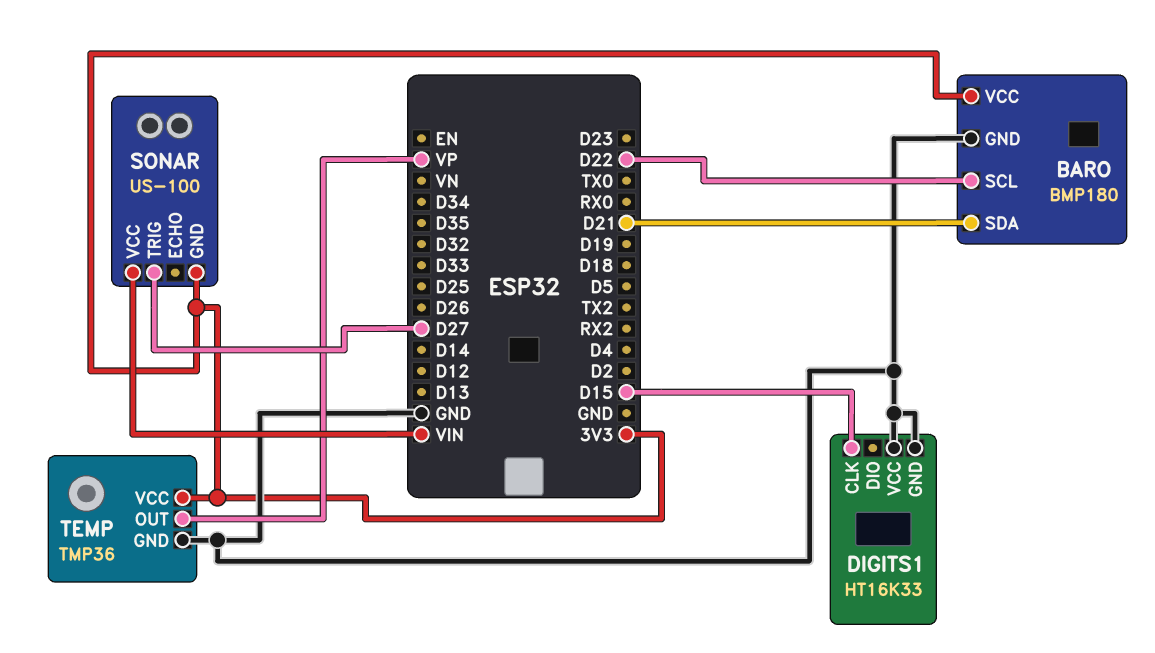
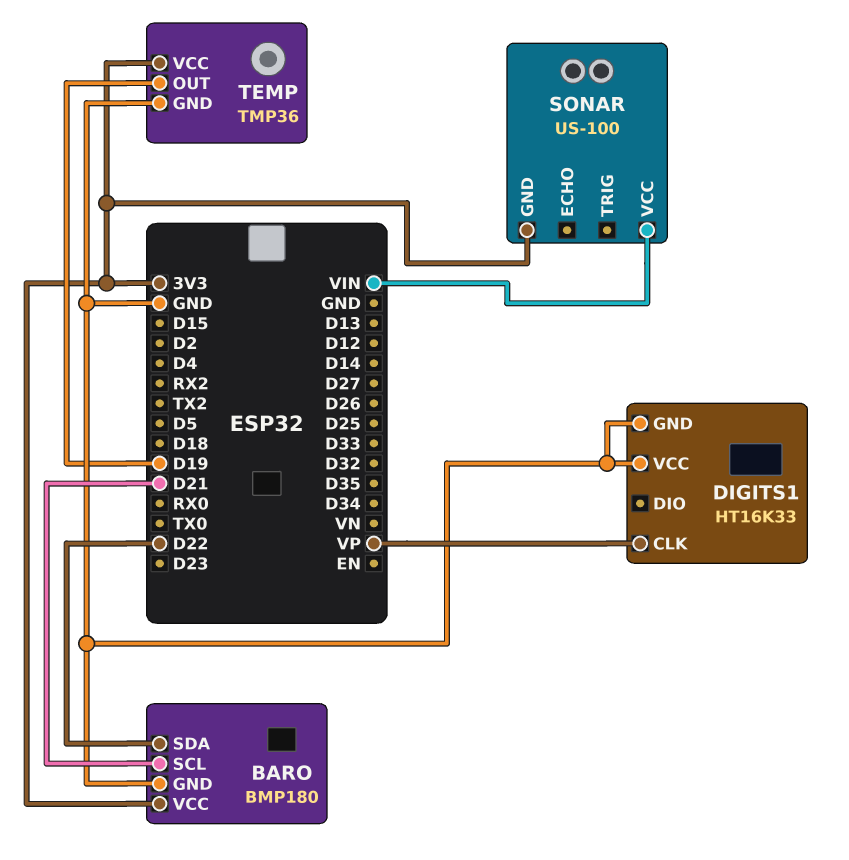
BARO pin SCL: D22 -> D21
BARO pin SDA: D21 -> D22
DIGITS1 pin CLK: D15 -> VP
SONAR pin TRIG: D27 -> none
TEMP pin OUT: VP -> D19

